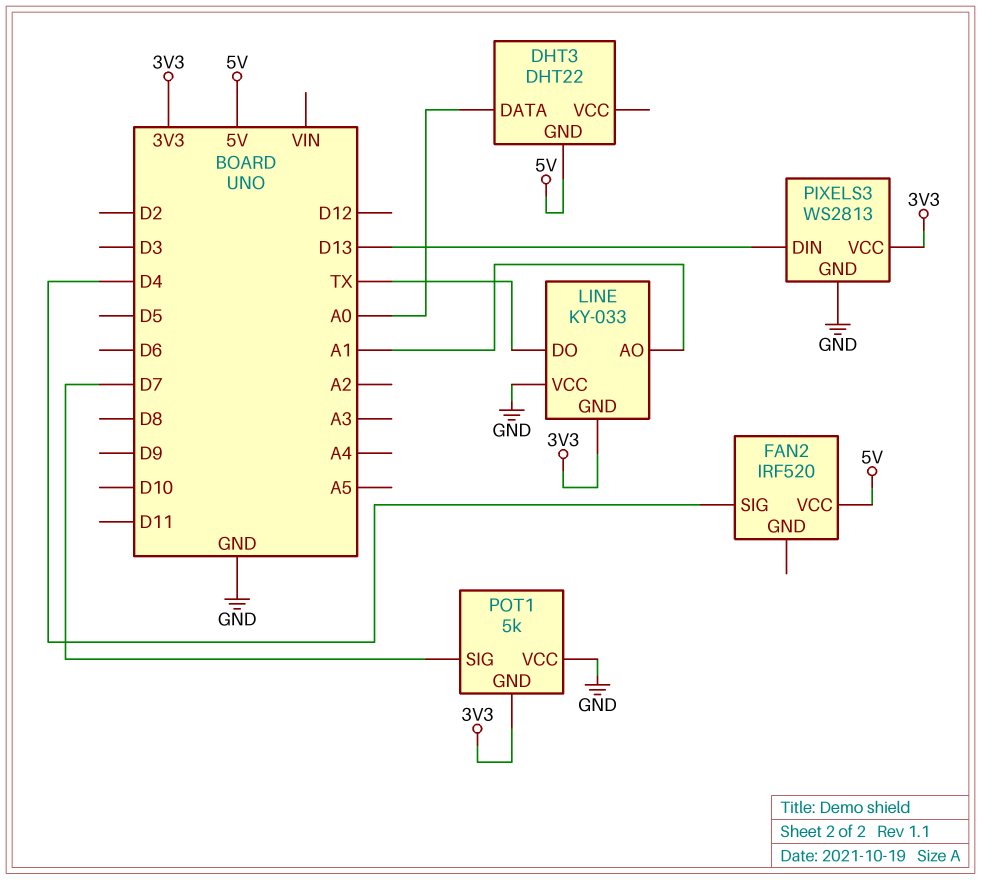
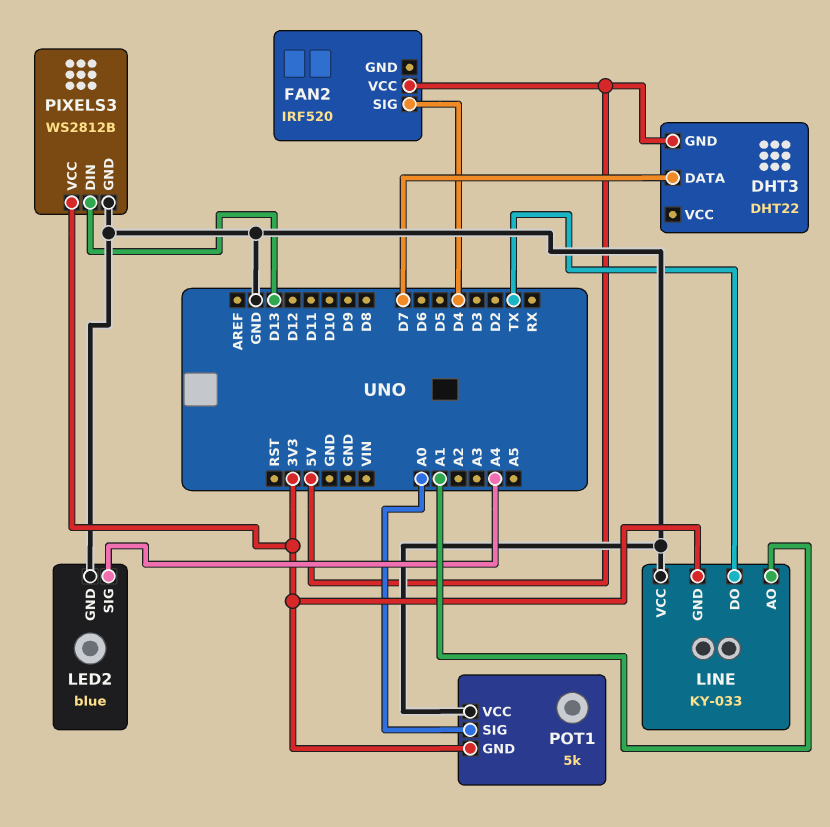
DHT3 pin DATA: A0 -> D7
LED2: none -> blue
LED2 pin GND: none -> GND
LED2 pin SIG: none -> A4
PIXELS3: WS2813 -> WS2812B
POT1 pin SIG: D7 -> A0

